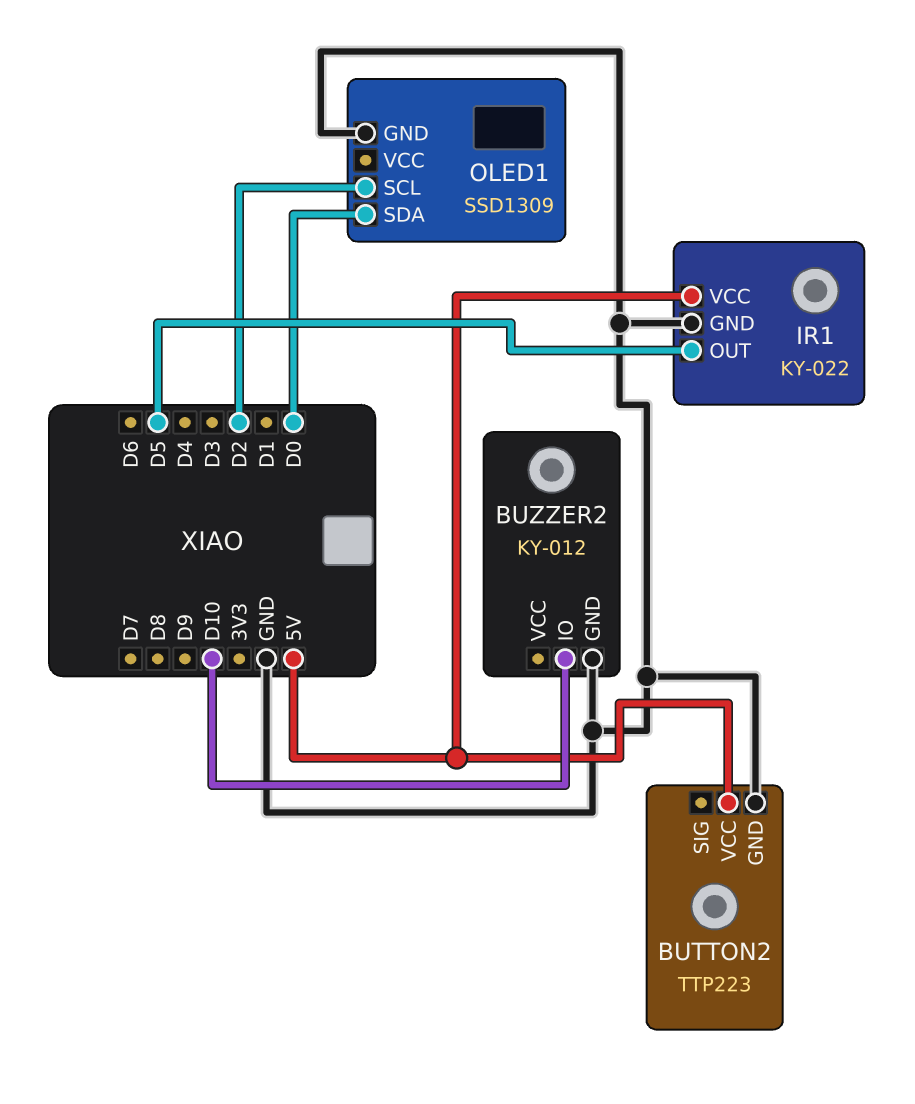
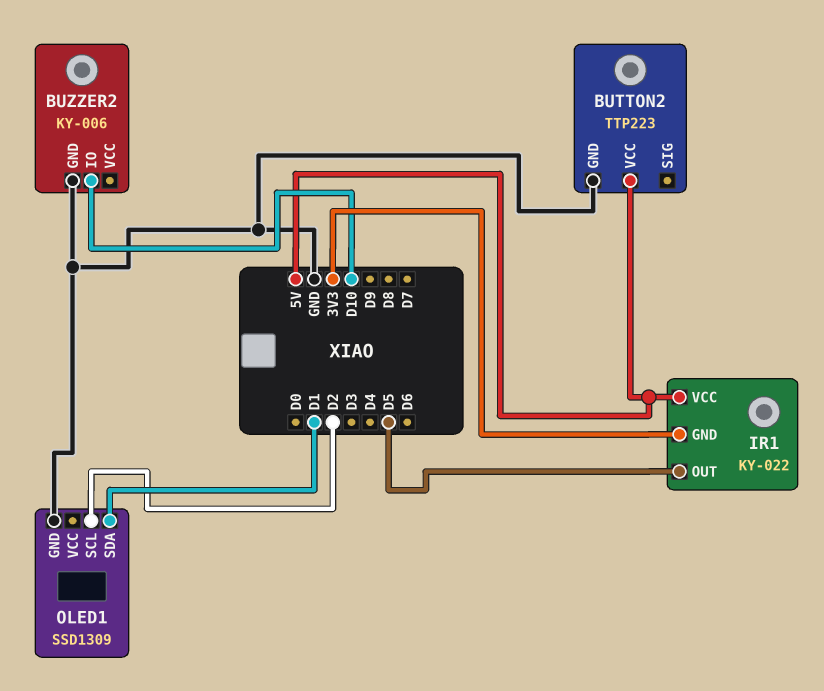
BUZZER2: KY-012 -> KY-006
IR1 pin GND: GND -> 3V3
OLED1 pin SDA: D0 -> D1

